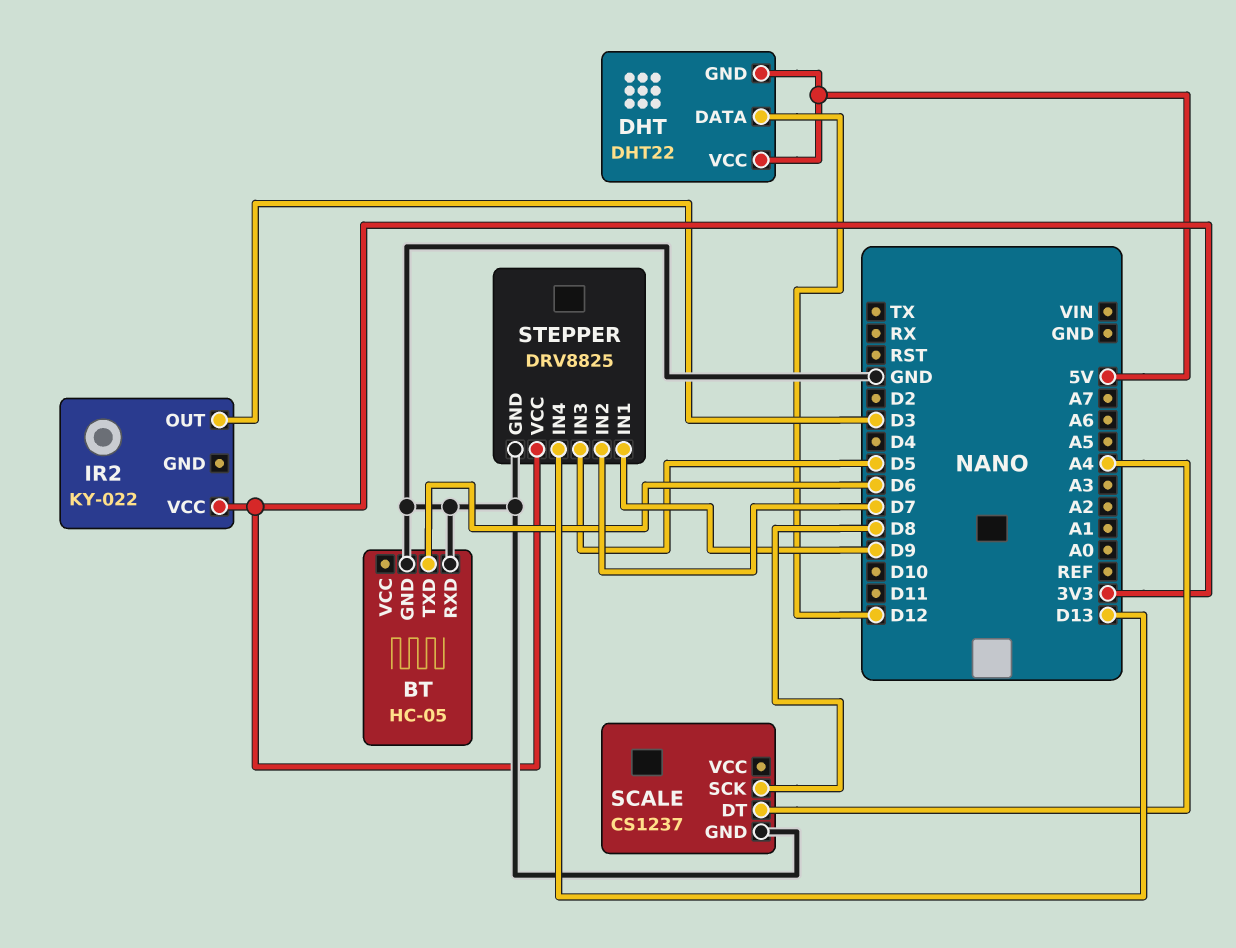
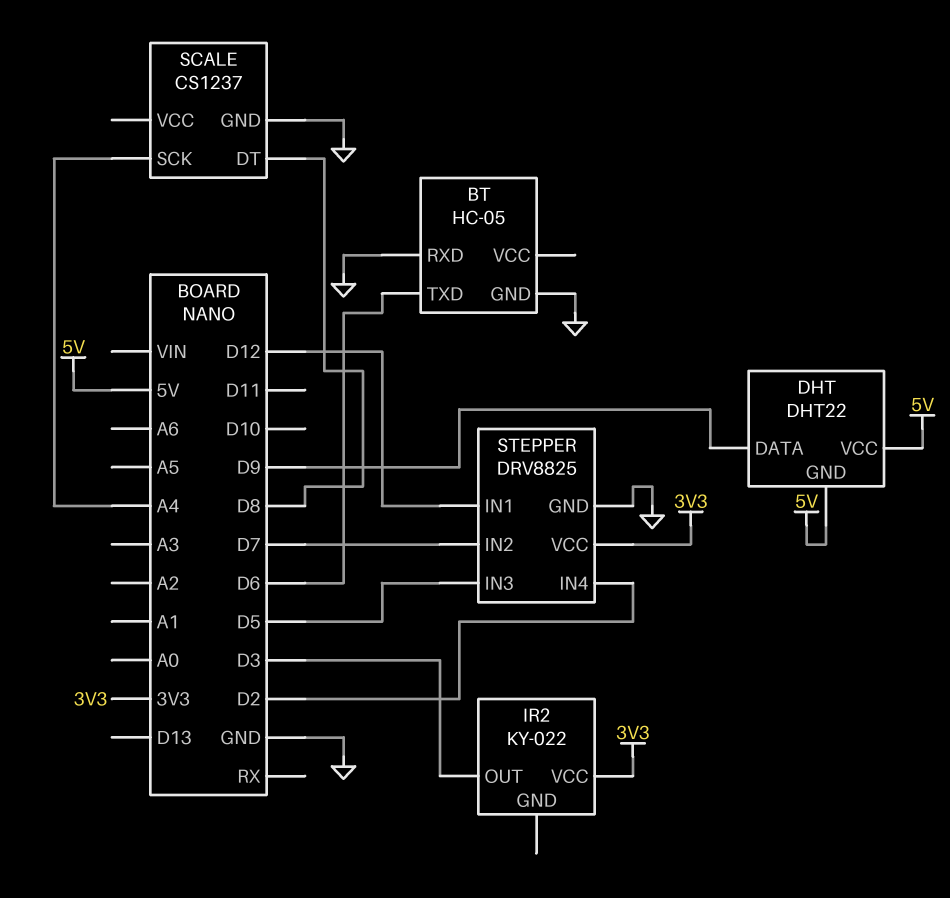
DHT pin DATA: D12 -> D9
SCALE pin DT: A4 -> D8
SCALE pin SCK: D8 -> A4
STEPPER pin IN1: D9 -> D12
STEPPER pin IN4: D13 -> D2

